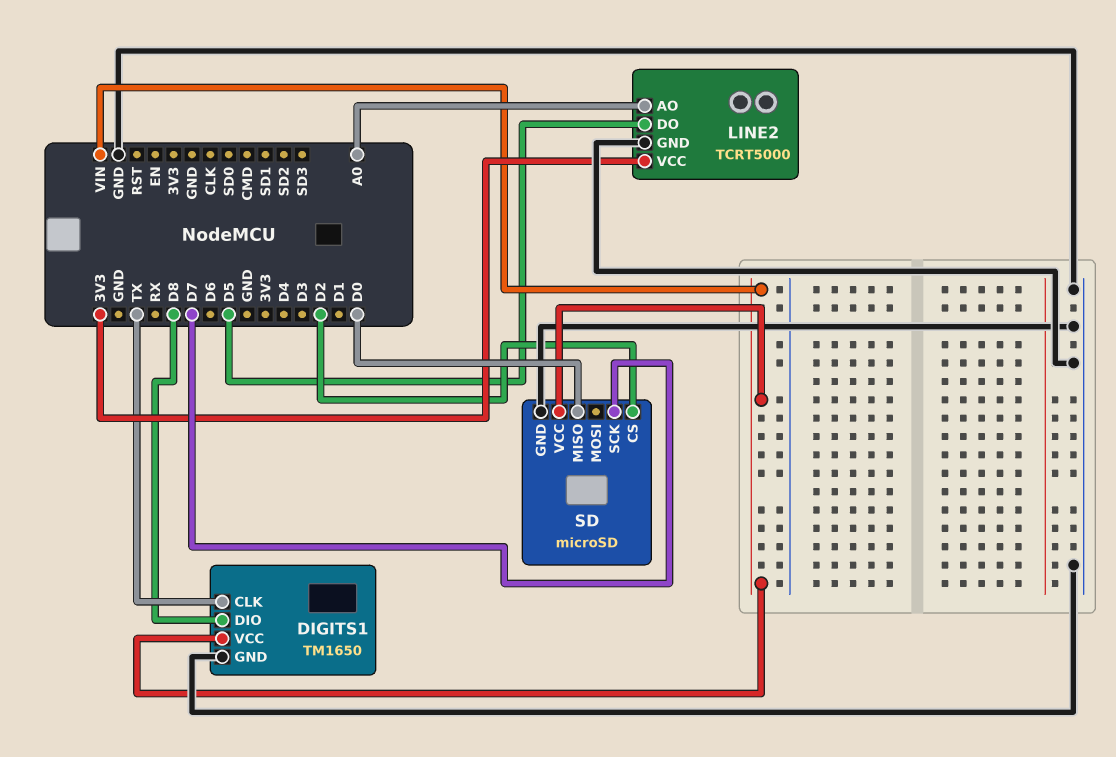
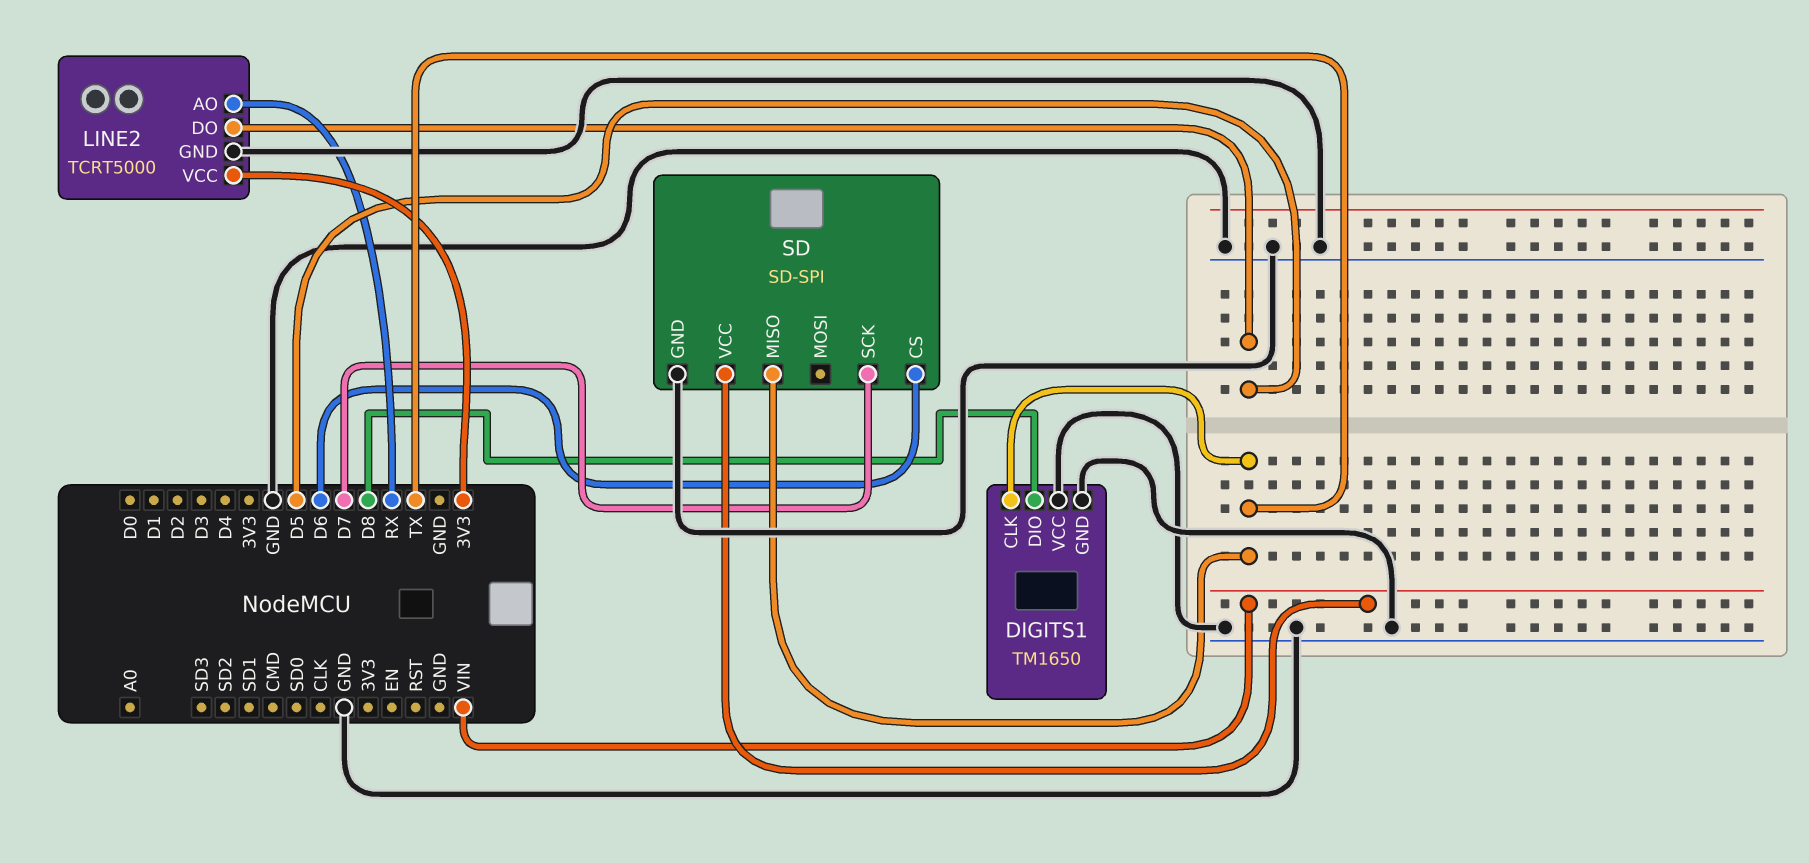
DIGITS1 pin VCC: VIN -> GND
LINE2 pin AO: A0 -> RX
SD: microSD -> SD-SPI
SD pin CS: D2 -> D6
SD pin MISO: D0 -> TX

